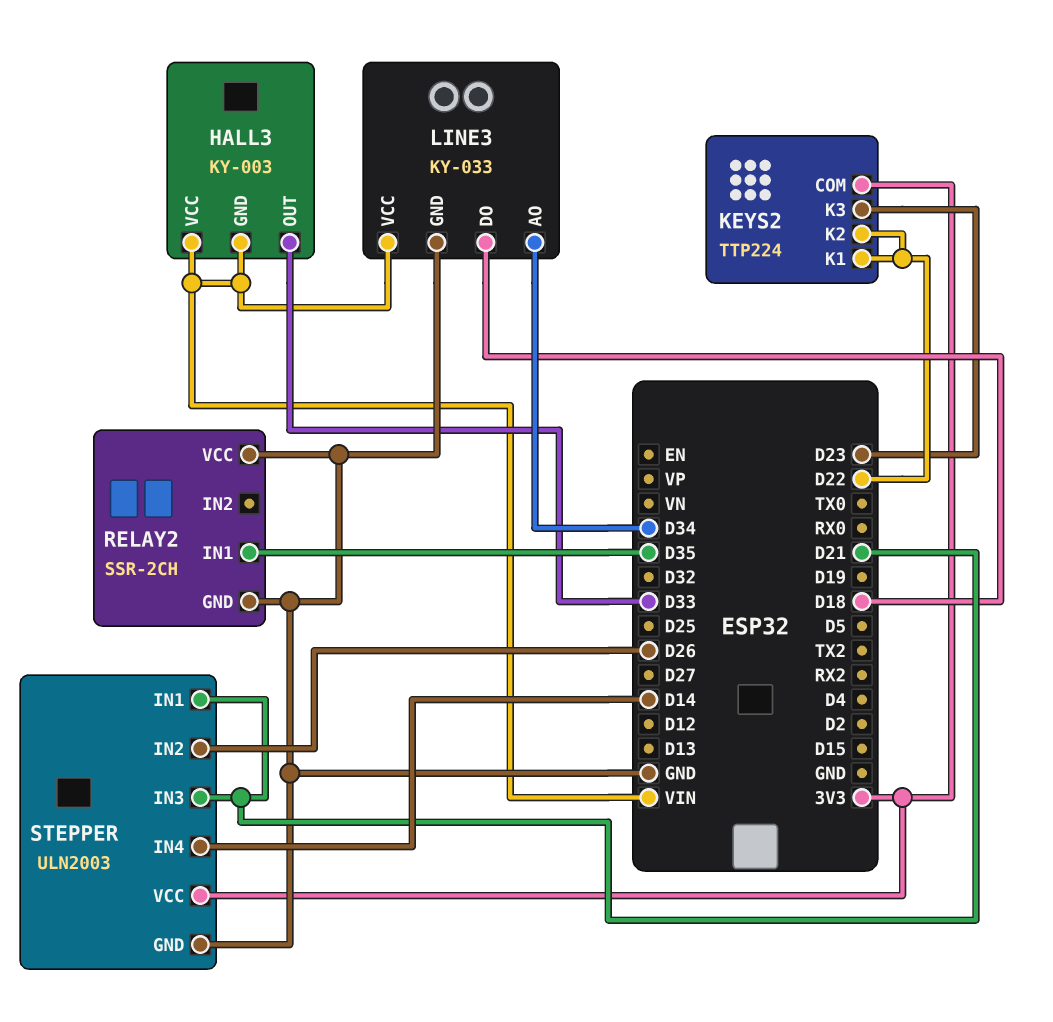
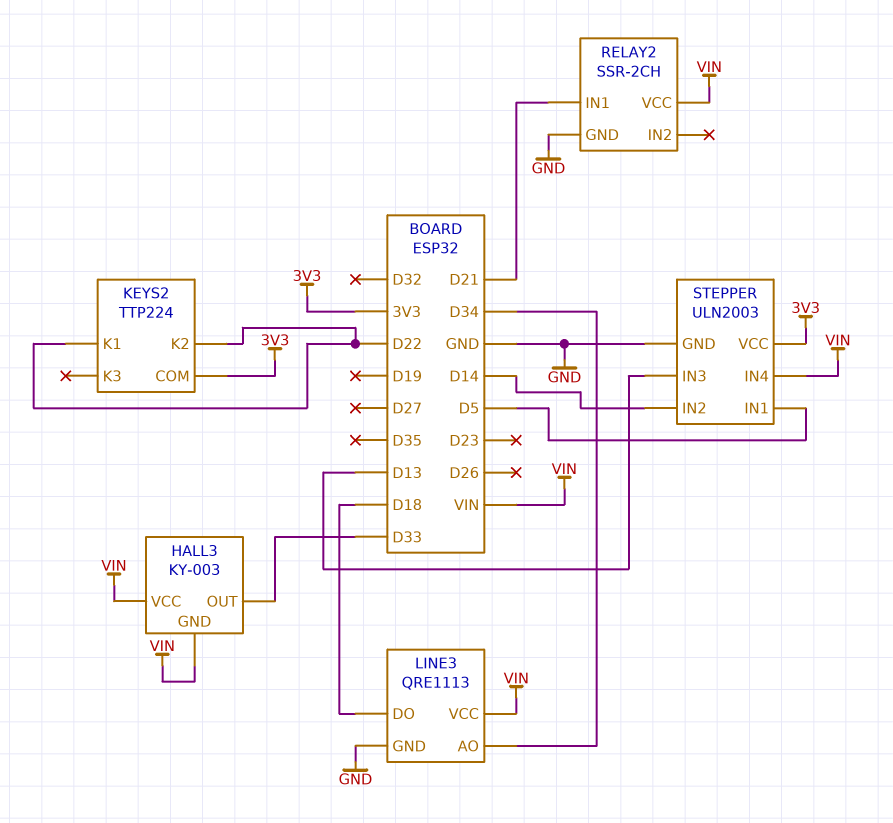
KEYS2 pin K3: D23 -> none
LINE3: KY-033 -> QRE1113
RELAY2 pin IN1: D35 -> D21
RELAY2 pin VCC: GND -> VIN
STEPPER pin IN1: D21 -> D5
STEPPER pin IN2: D26 -> D14
STEPPER pin IN3: D21 -> D13
STEPPER pin IN4: D14 -> VIN

